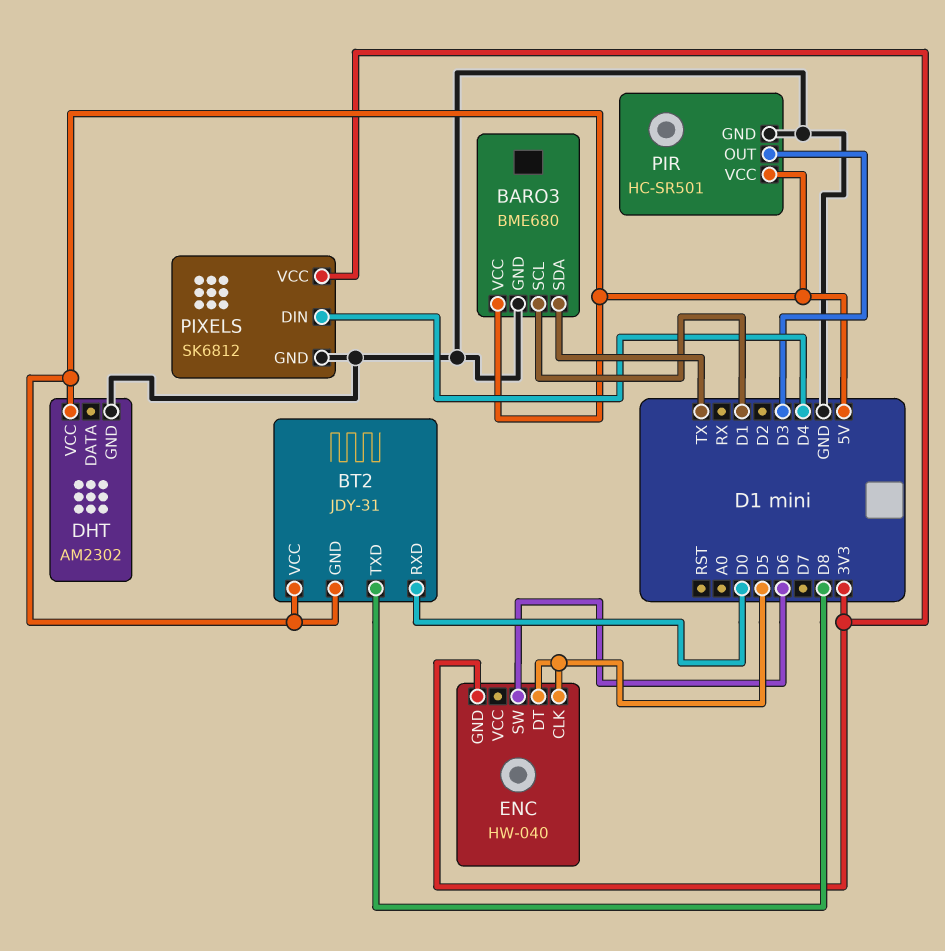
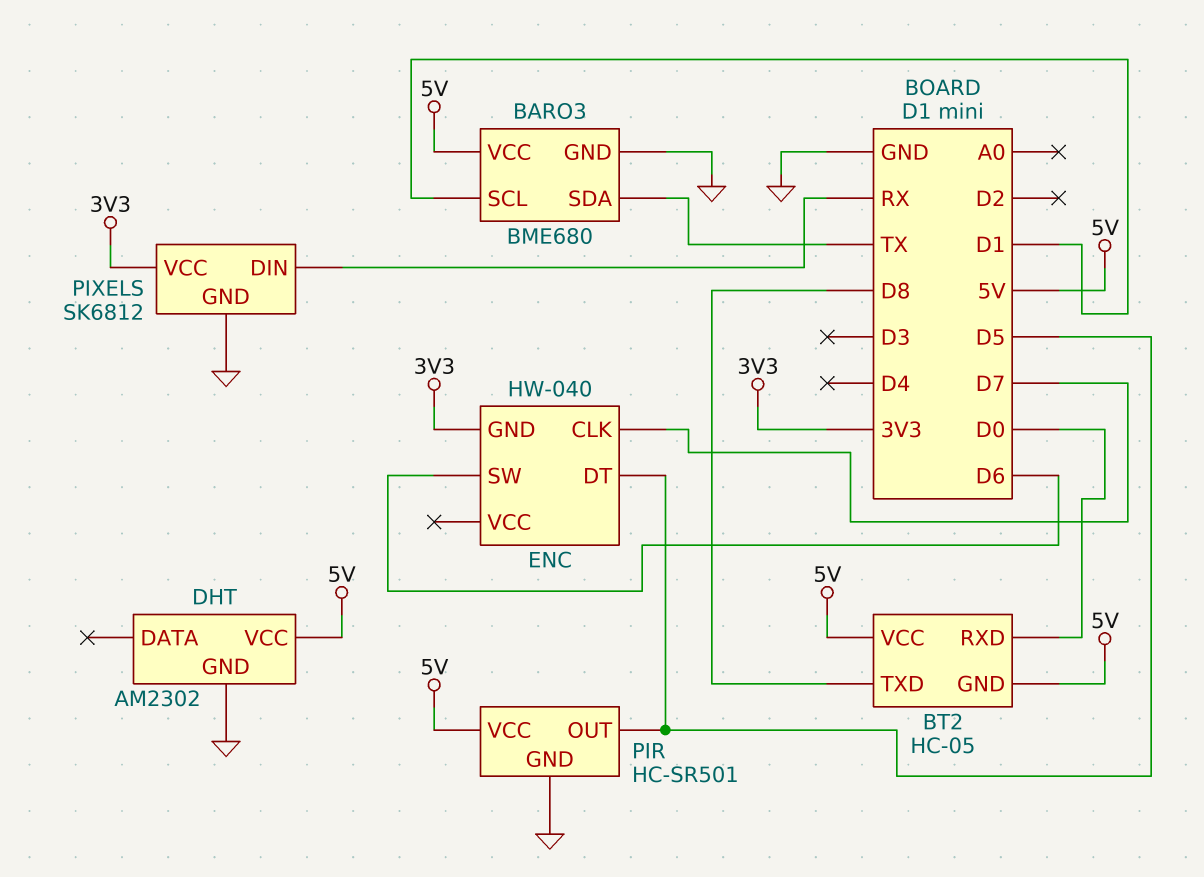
BT2: JDY-31 -> HC-05
ENC pin CLK: D5 -> D7
PIR pin OUT: D3 -> D5
PIXELS pin DIN: D4 -> RX

